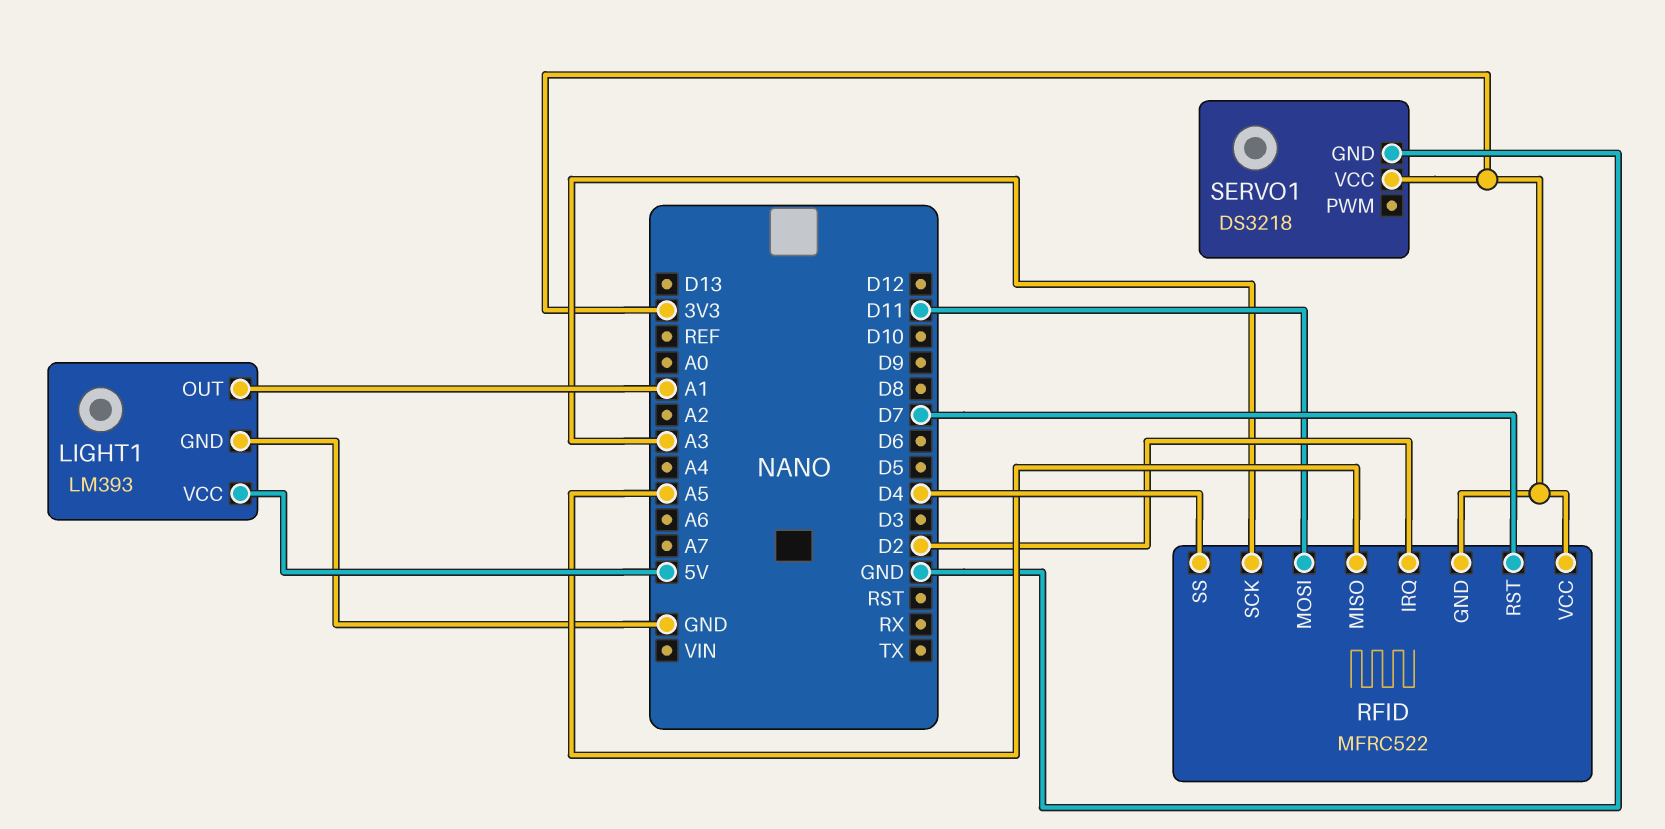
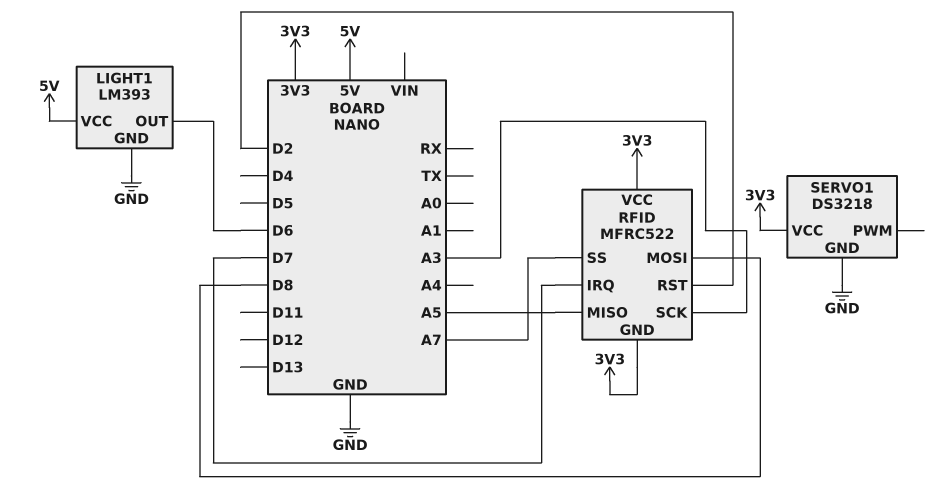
LIGHT1 pin OUT: A1 -> D6
RFID pin IRQ: D2 -> D7
RFID pin MOSI: D11 -> D8
RFID pin RST: D7 -> D2
RFID pin SS: D4 -> A7

